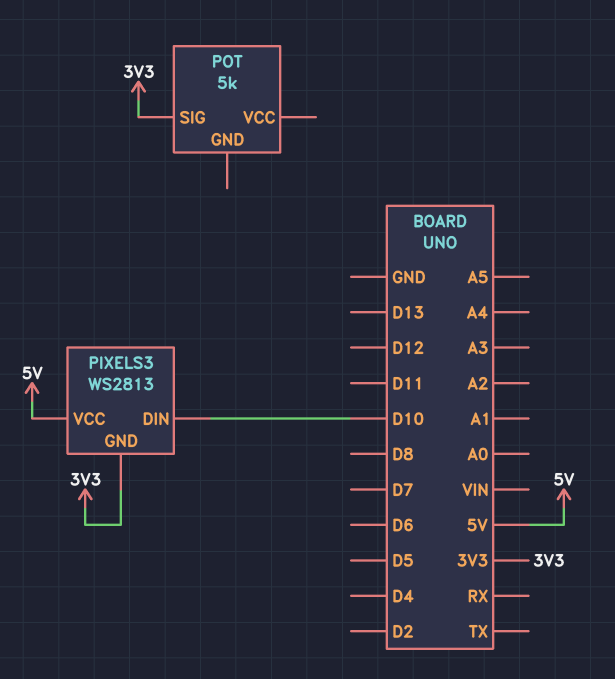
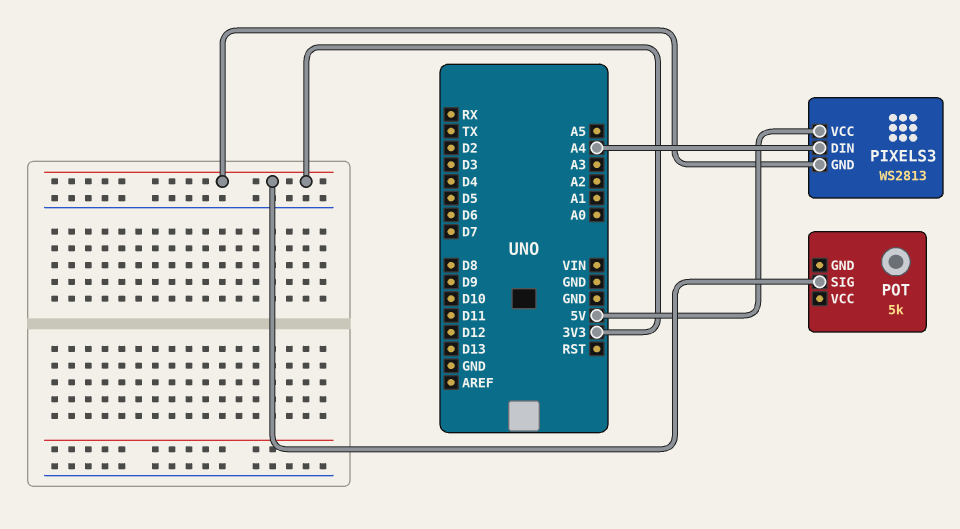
PIXELS3 pin DIN: D10 -> A4

